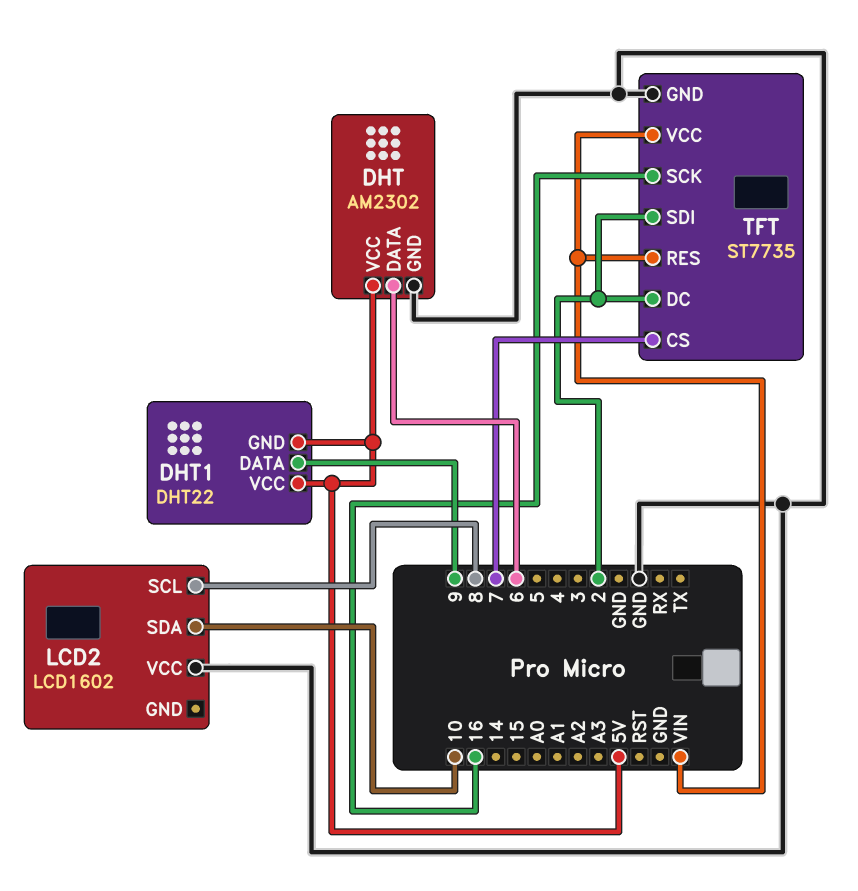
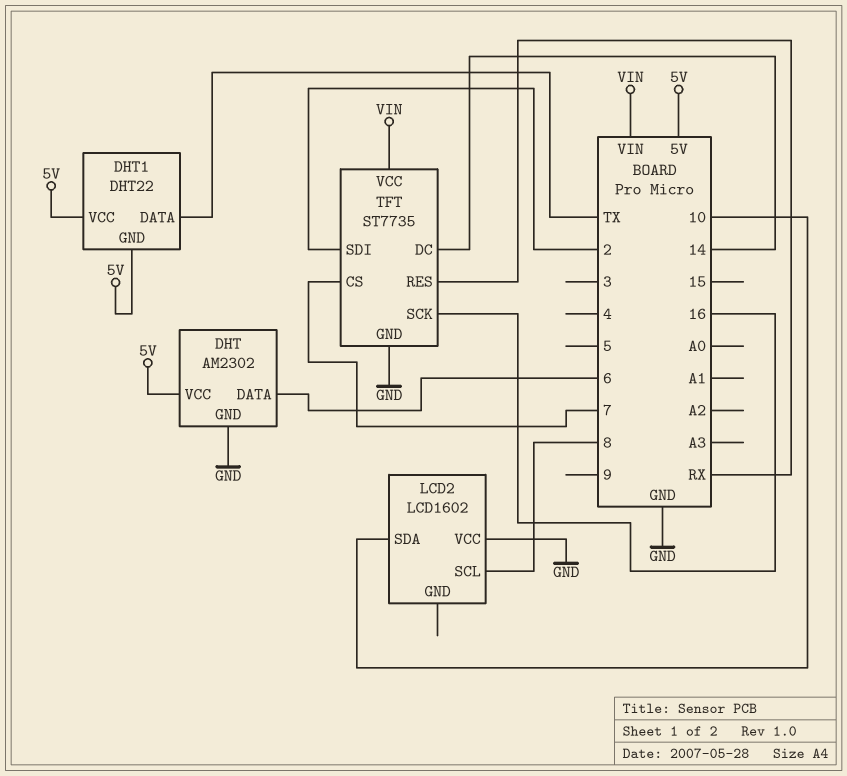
DHT1 pin DATA: 9 -> TX
TFT pin DC: 2 -> 14
TFT pin RES: VIN -> RX

